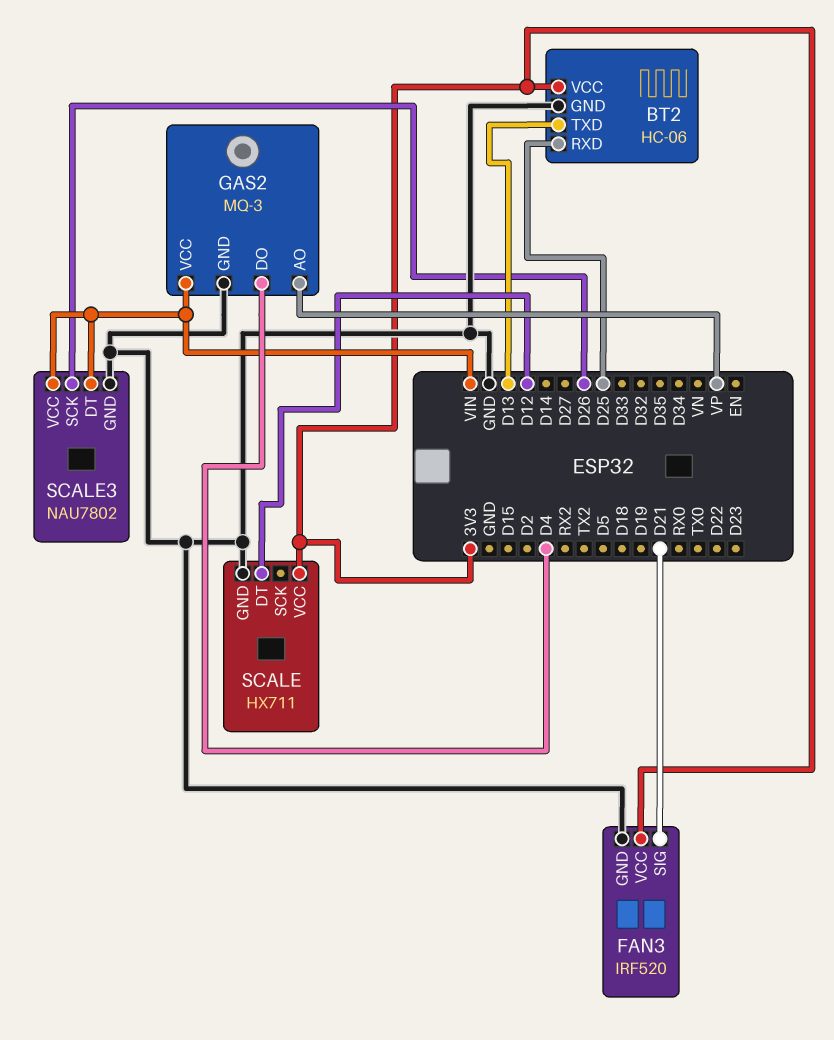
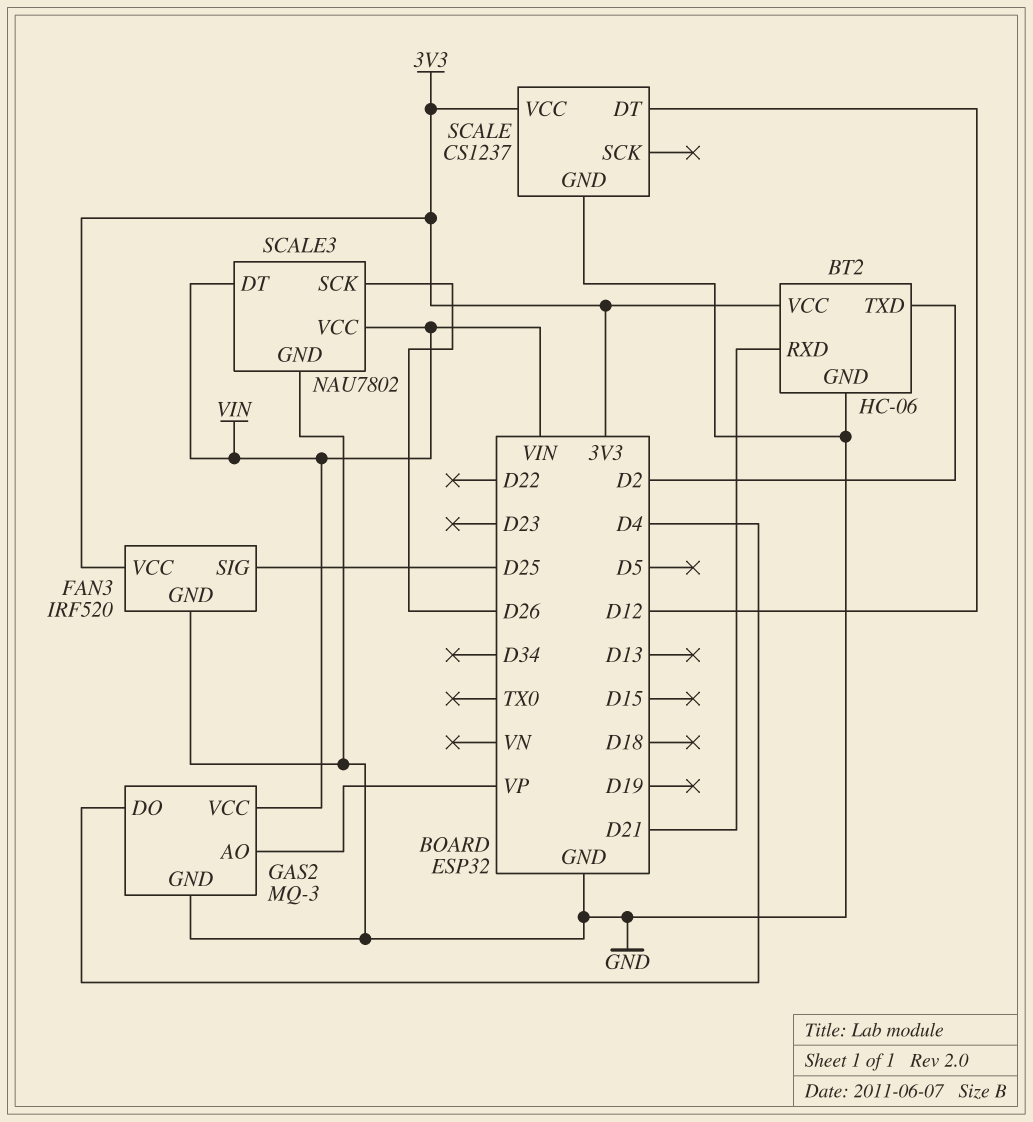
BT2 pin RXD: D25 -> D21
BT2 pin TXD: D13 -> D2
FAN3 pin SIG: D21 -> D25
SCALE: HX711 -> CS1237

